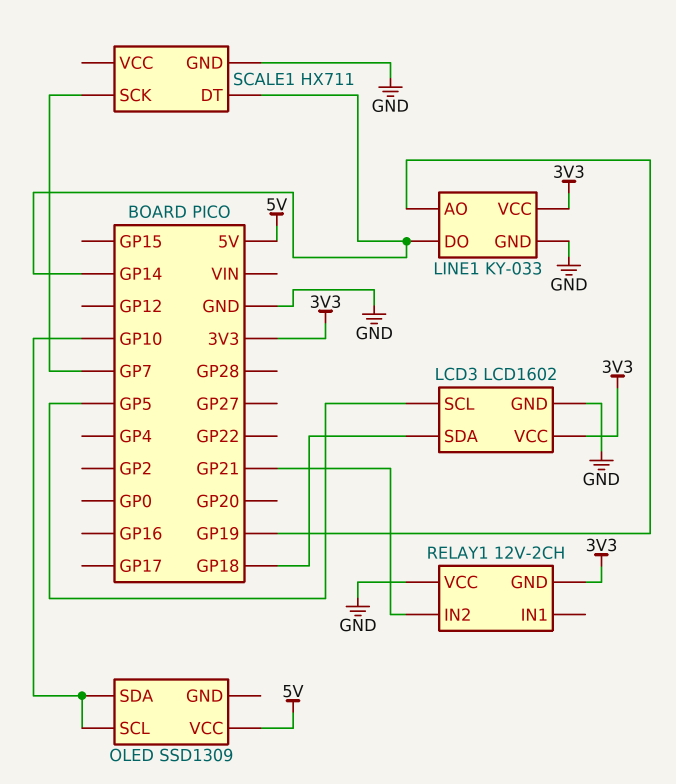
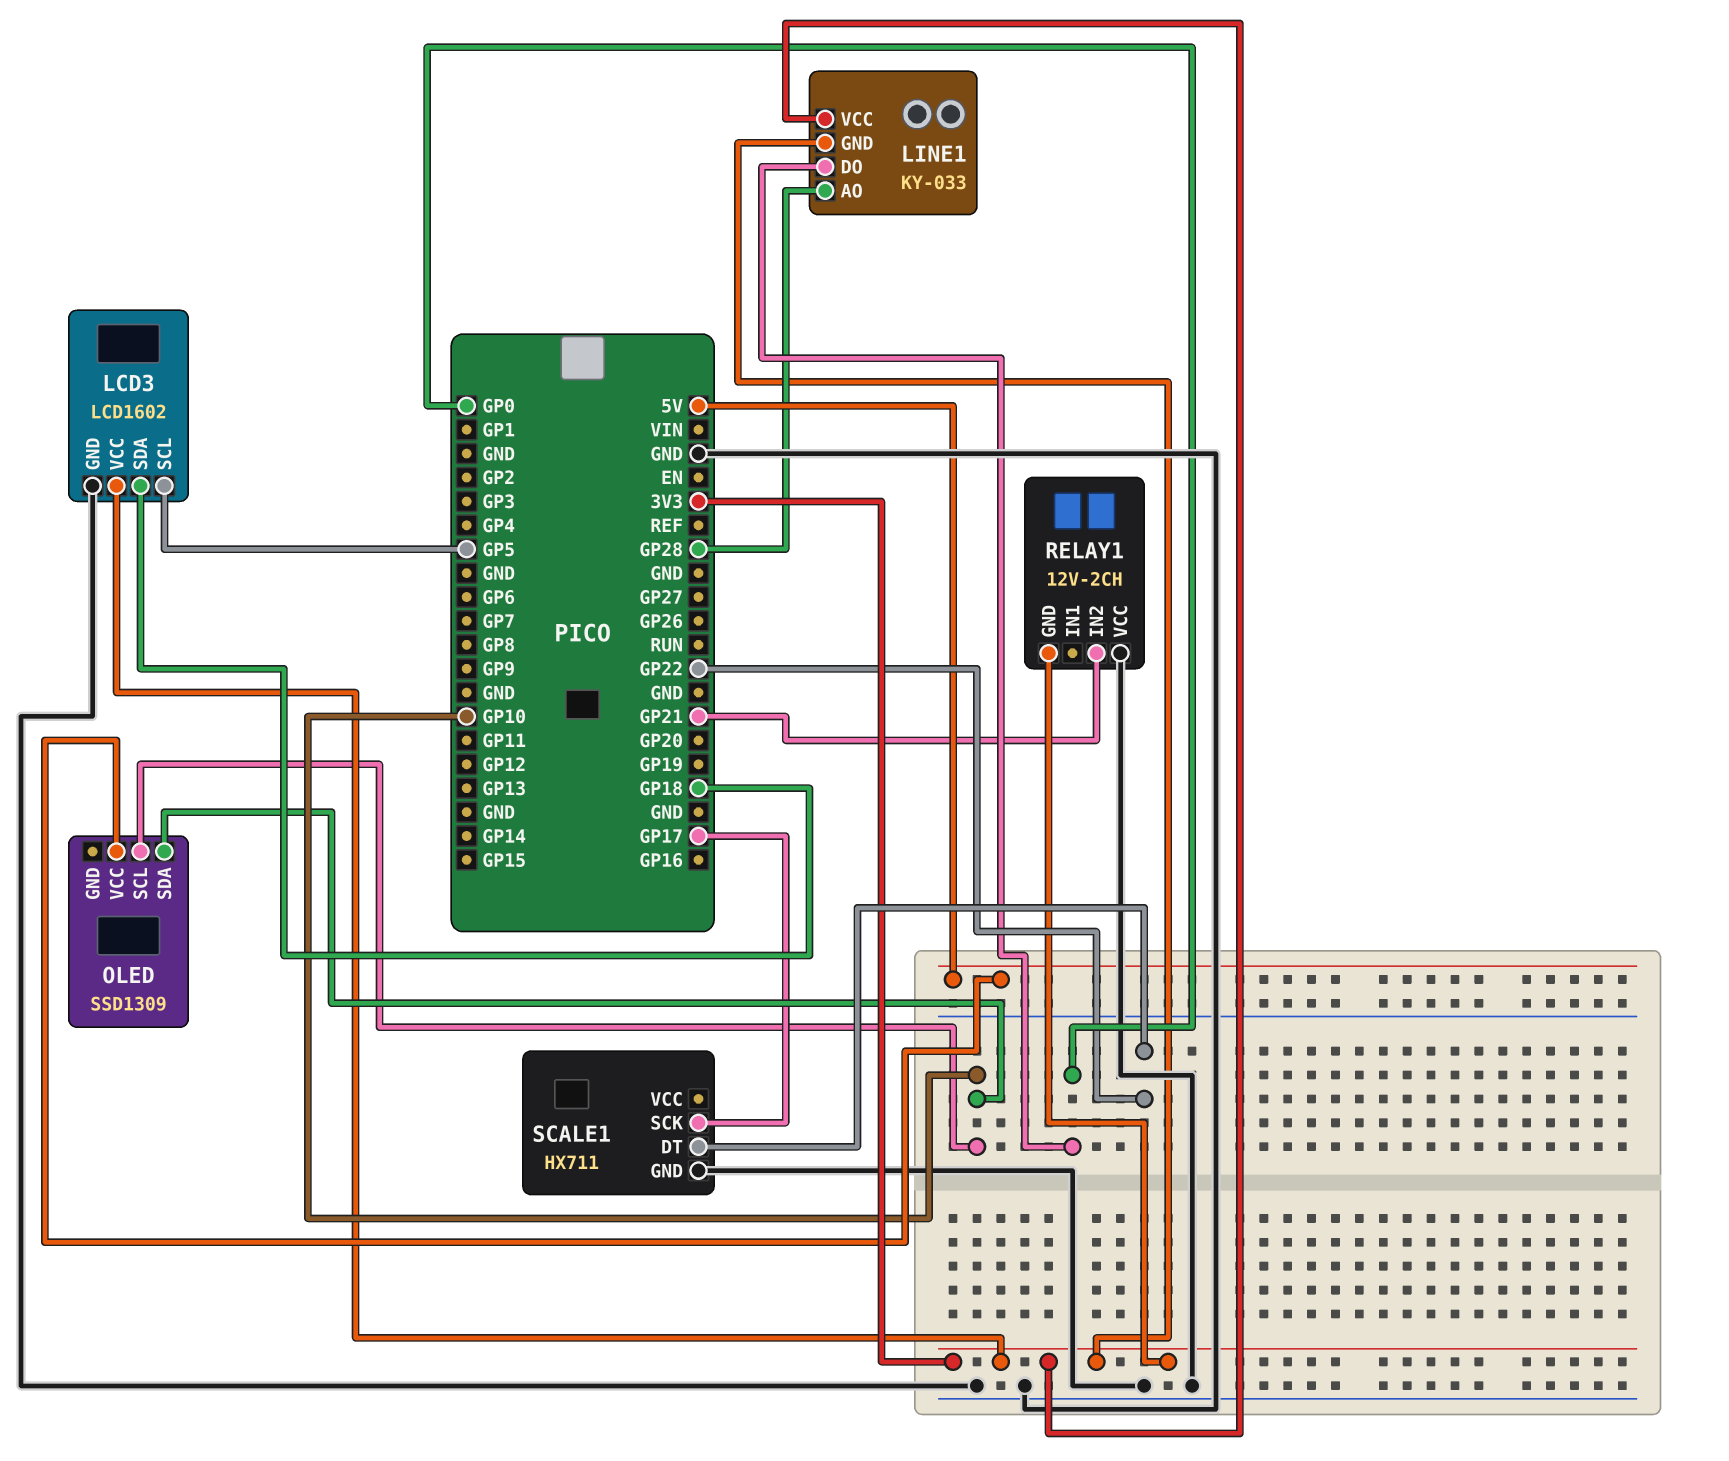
LINE1 pin AO: GP19 -> GP28
LINE1 pin DO: GP14 -> GP0
LINE1 pin GND: GND -> 3V3
SCALE1 pin DT: GP14 -> GP22
SCALE1 pin SCK: GP7 -> GP17

